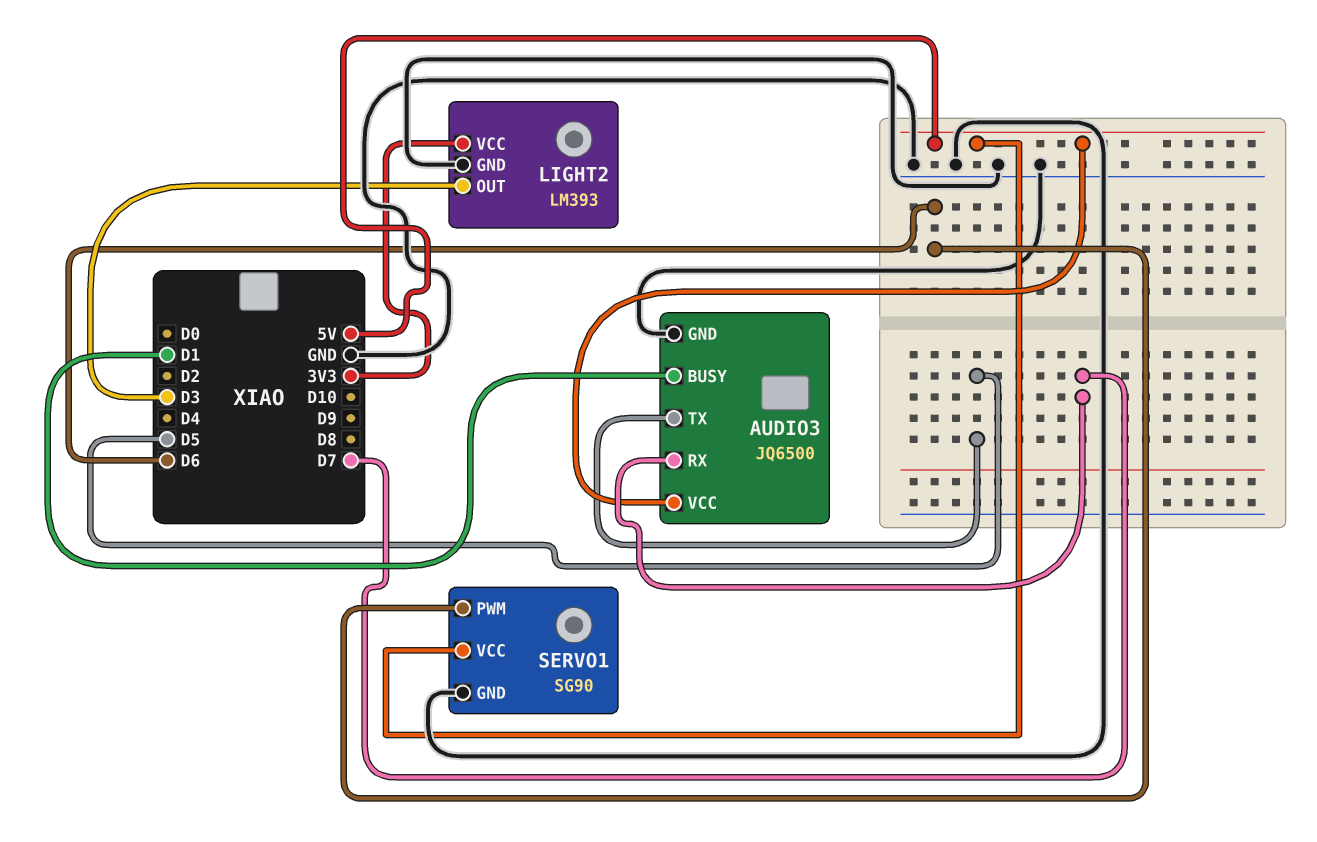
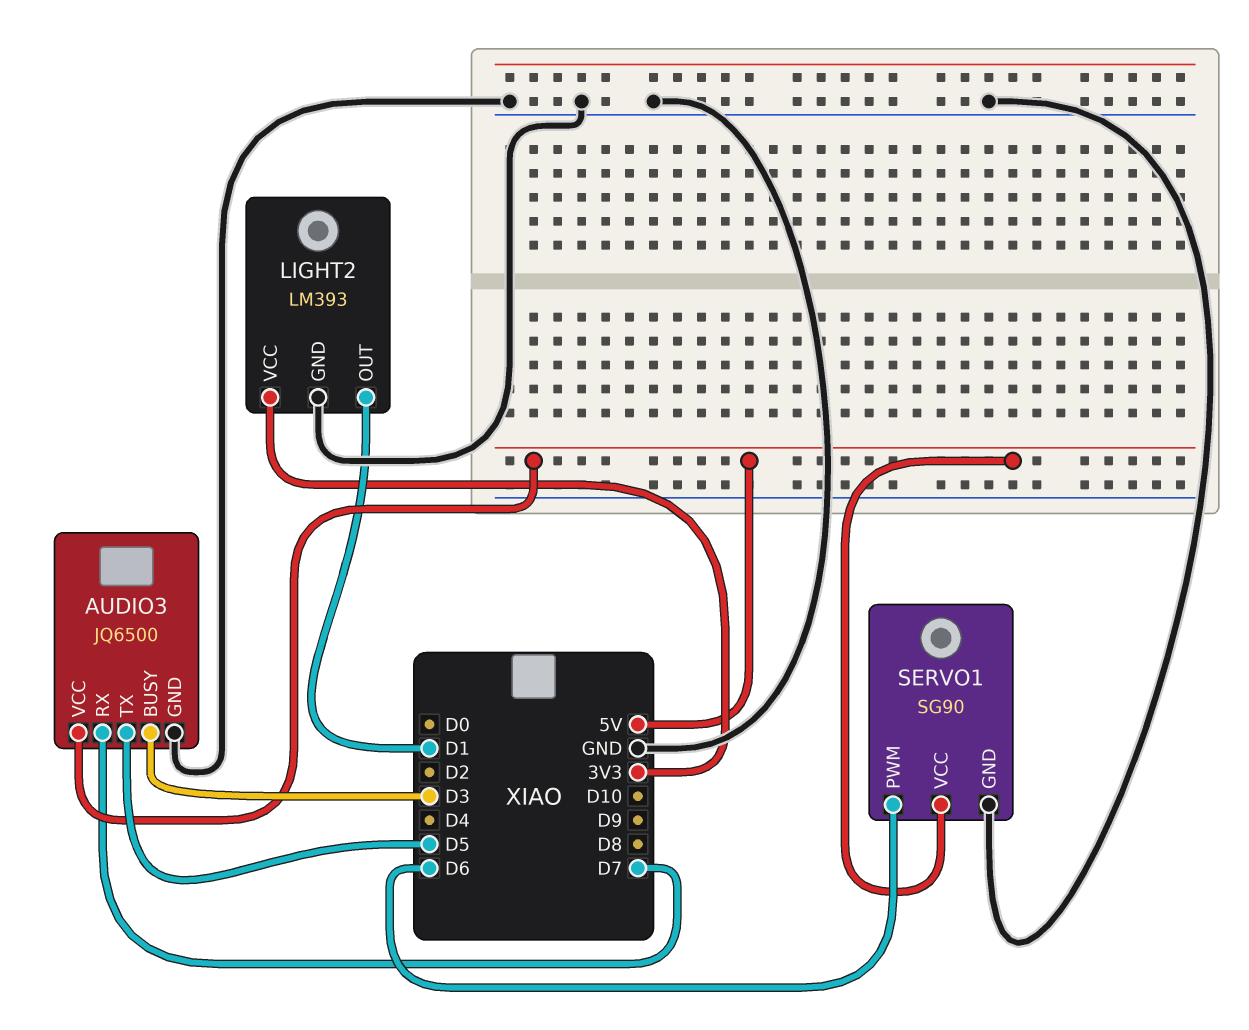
AUDIO3 pin BUSY: D1 -> D3
LIGHT2 pin OUT: D3 -> D1

